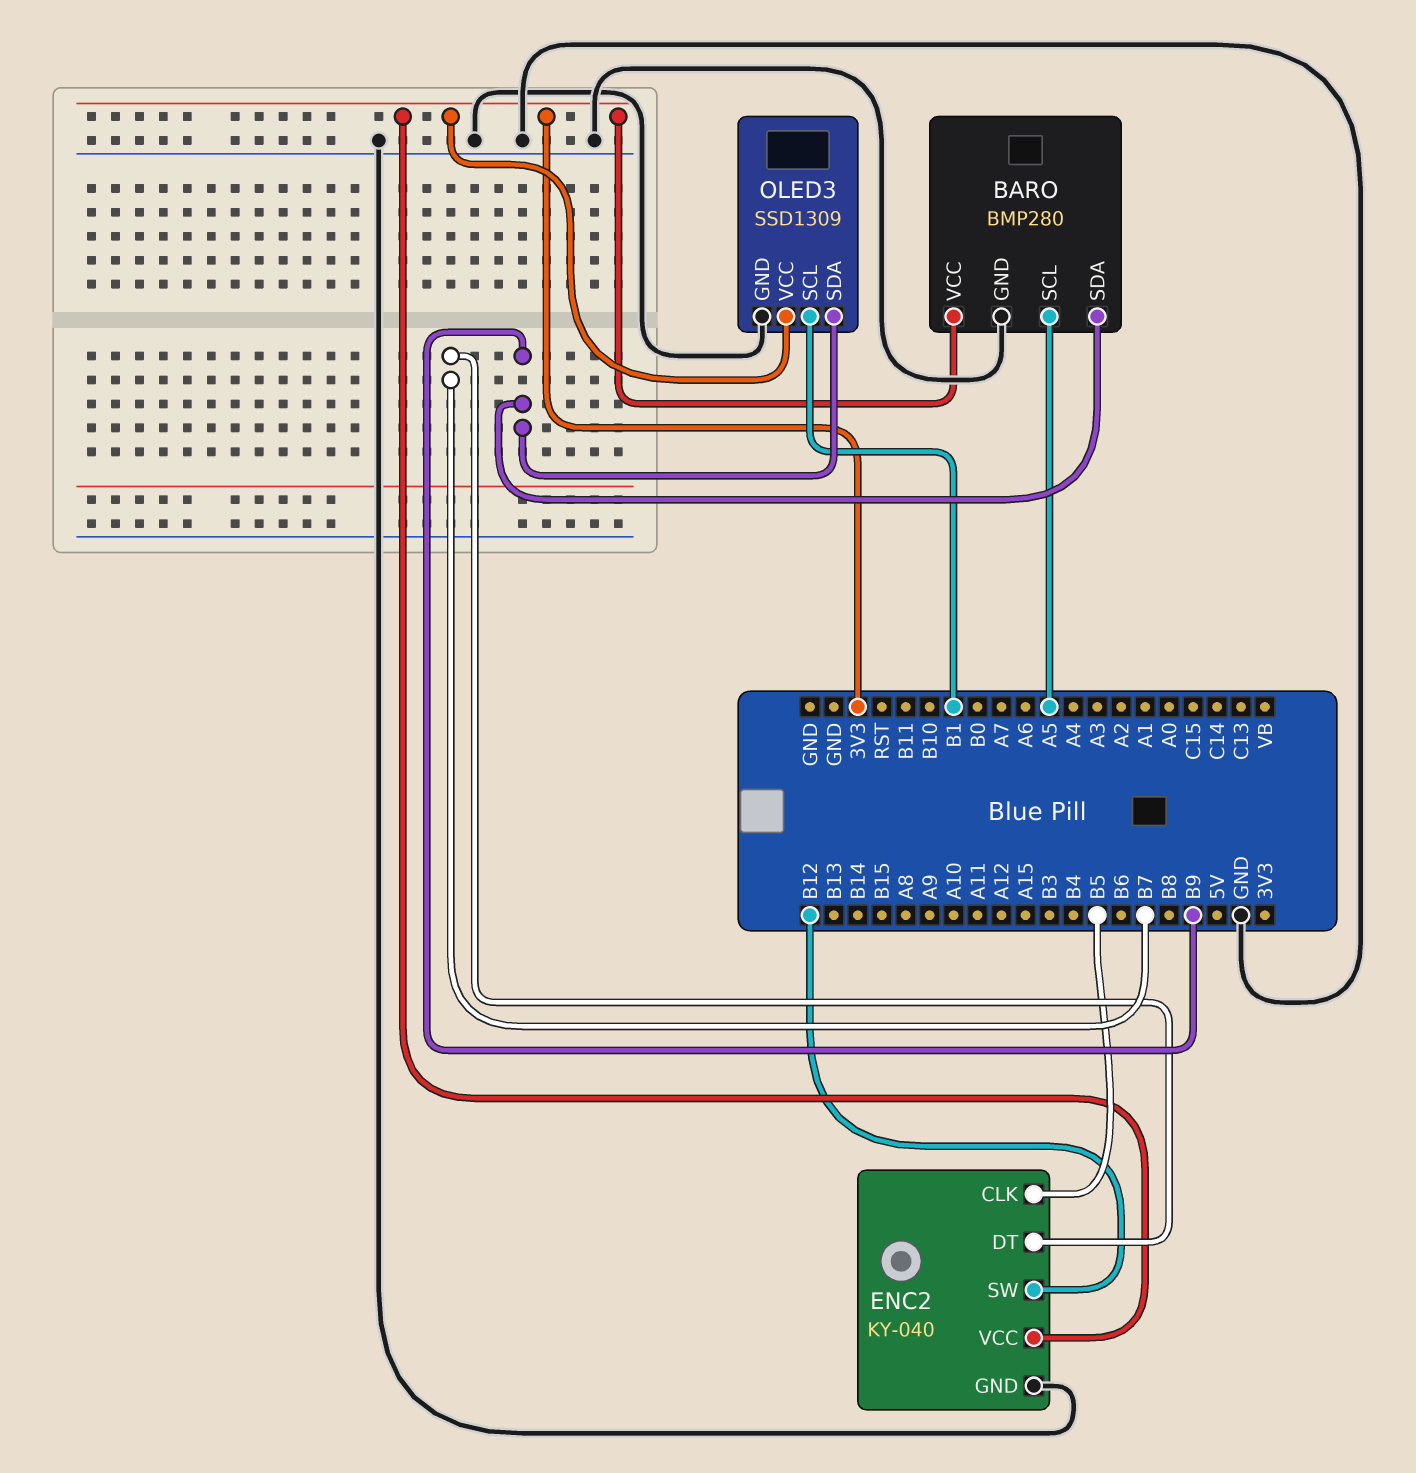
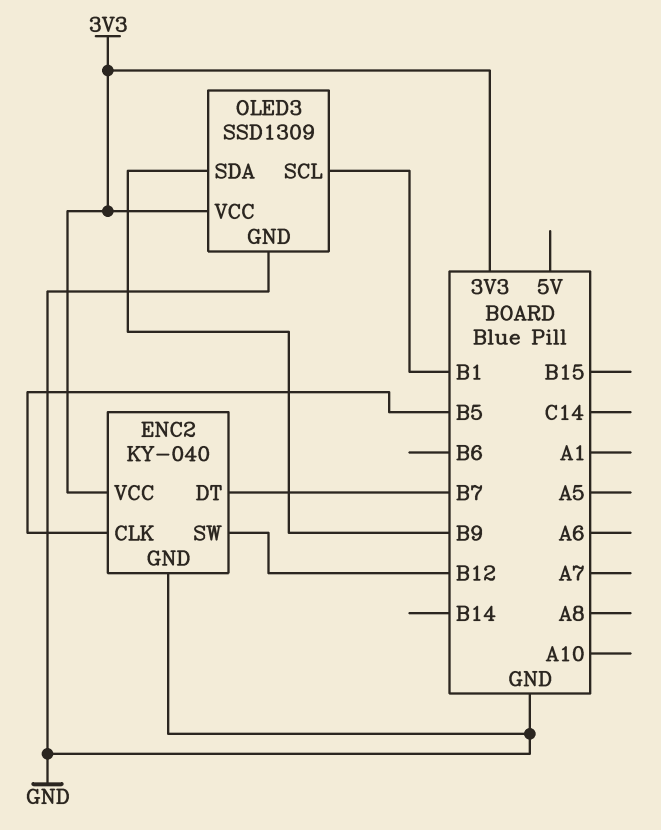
BARO: BMP280 -> none
BARO pin GND: GND -> none
BARO pin SCL: A5 -> none
BARO pin SDA: B9 -> none
BARO pin VCC: 3V3 -> none

